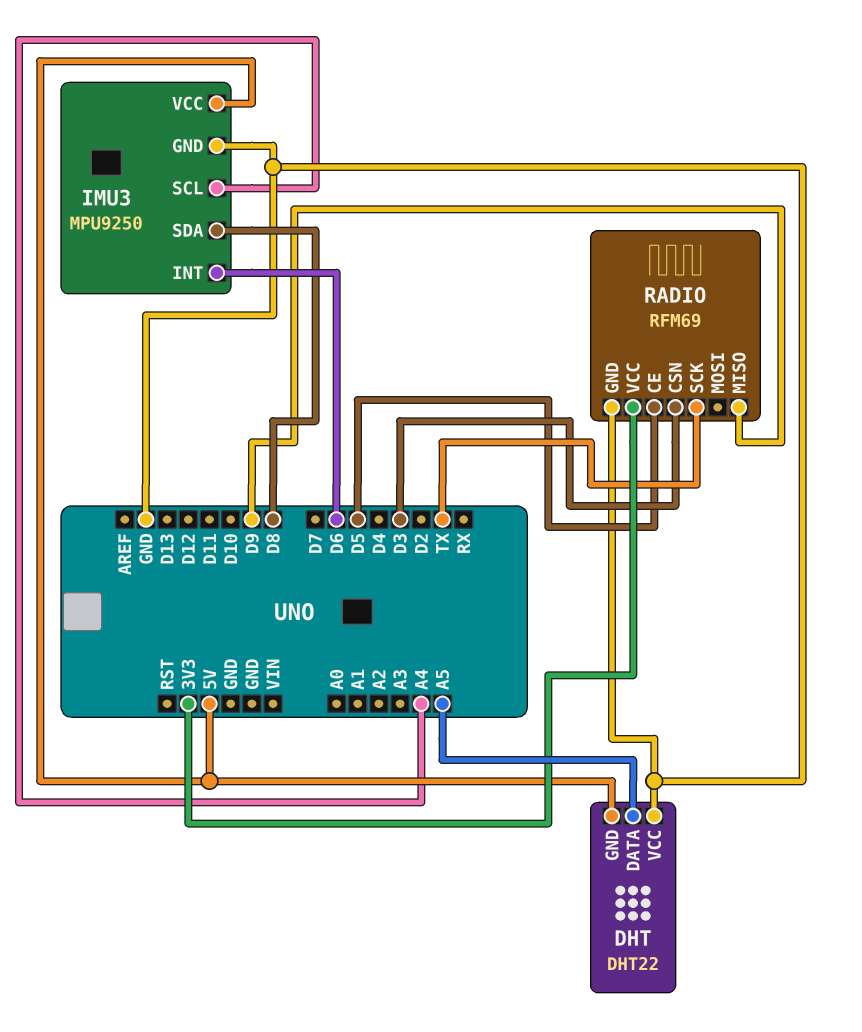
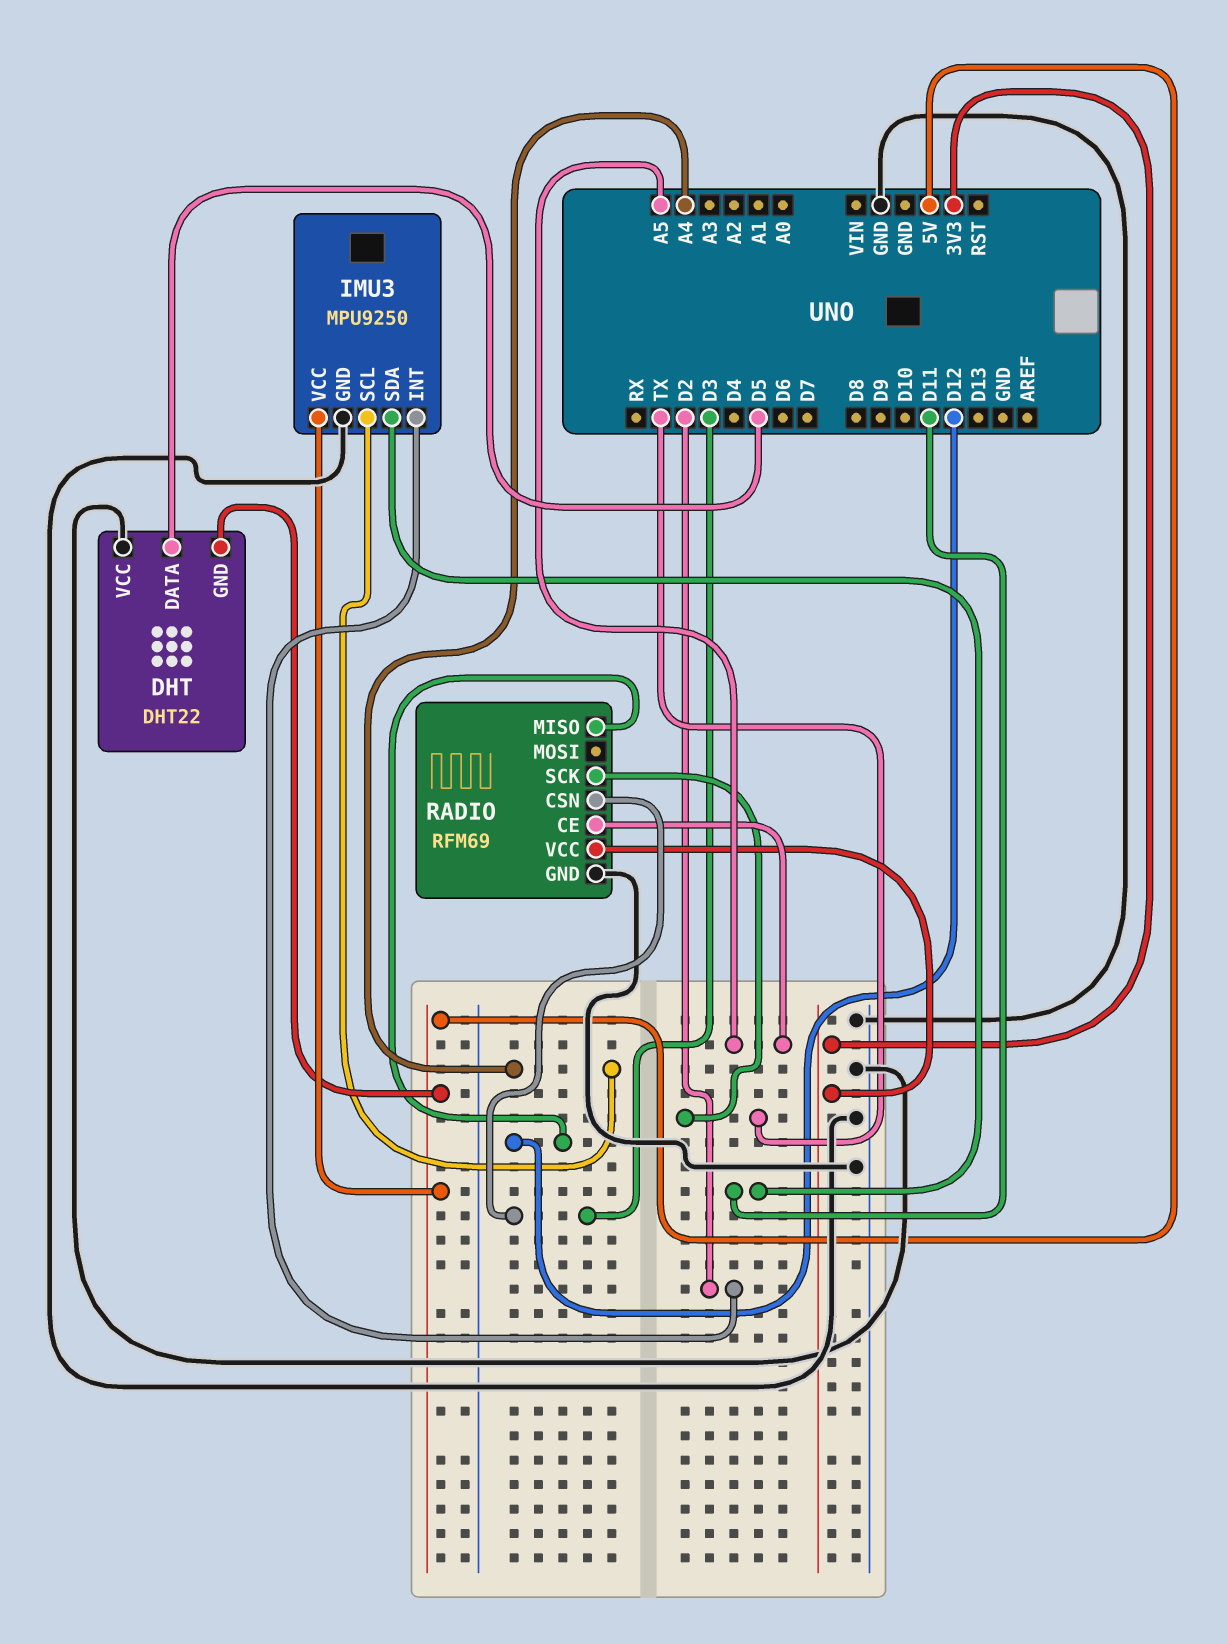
DHT pin DATA: A5 -> D5
IMU3 pin INT: D6 -> D2
IMU3 pin SDA: D8 -> D11
RADIO pin CE: D5 -> A5
RADIO pin MISO: D9 -> D12

